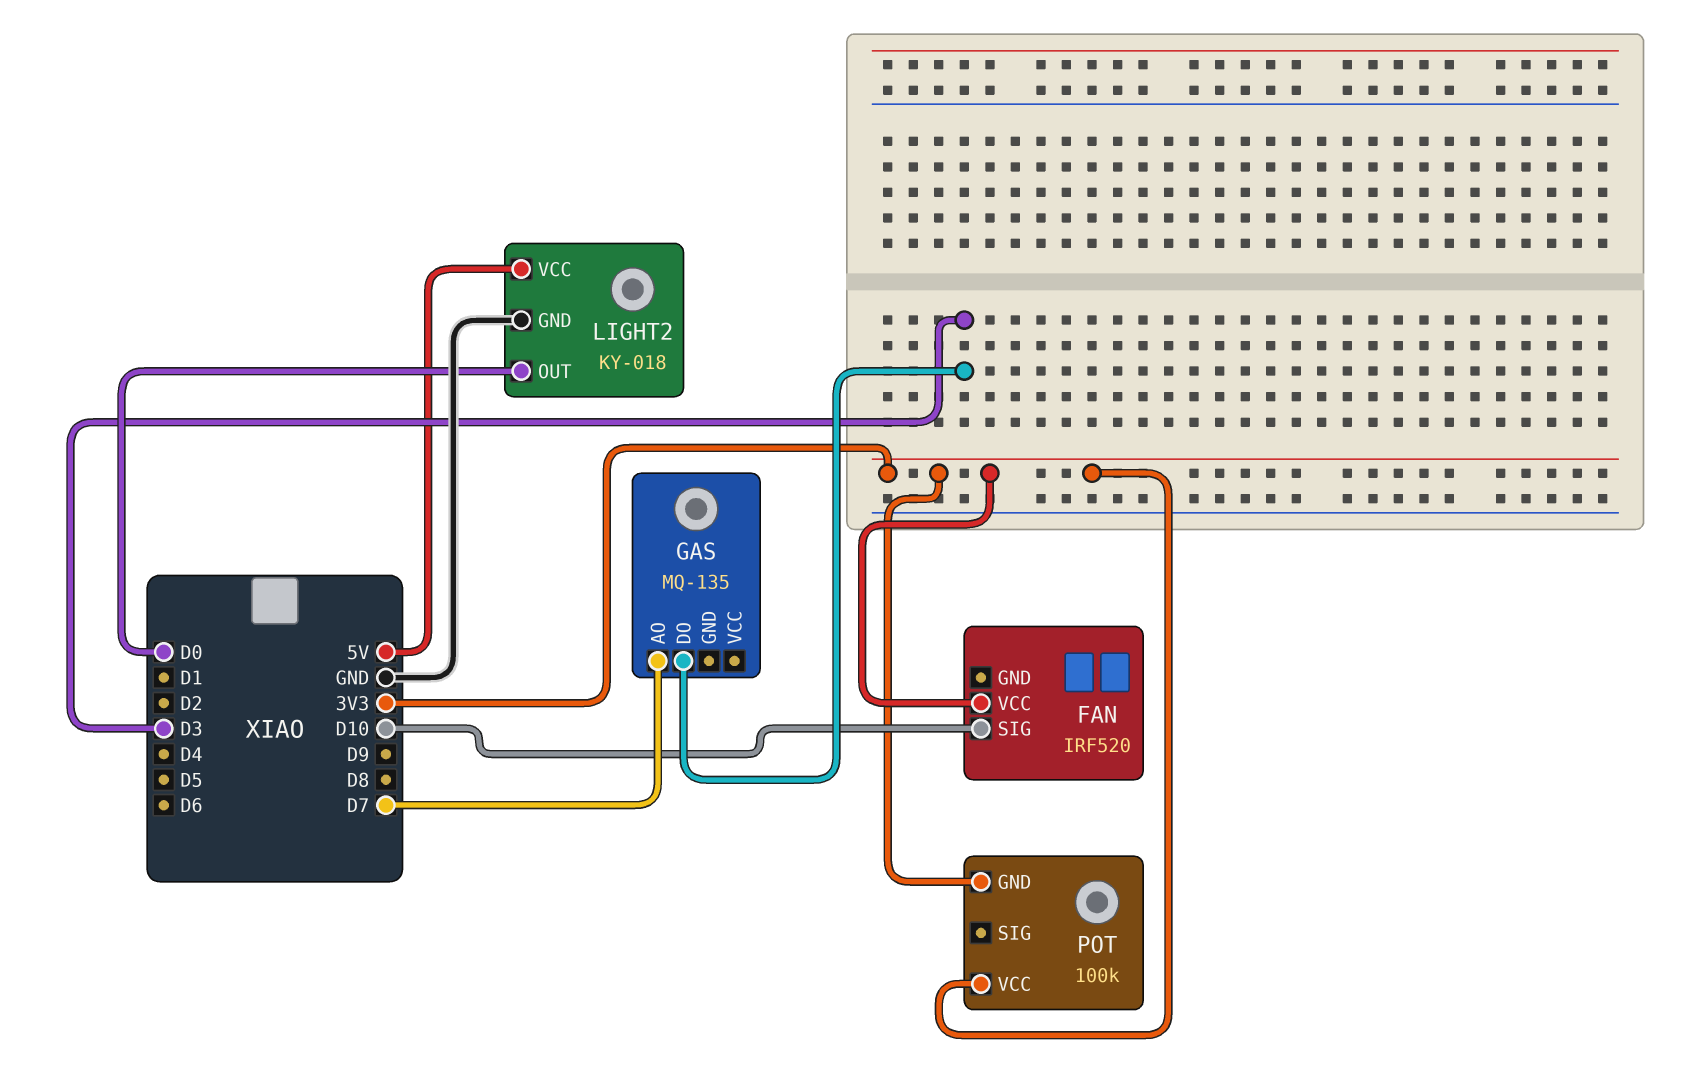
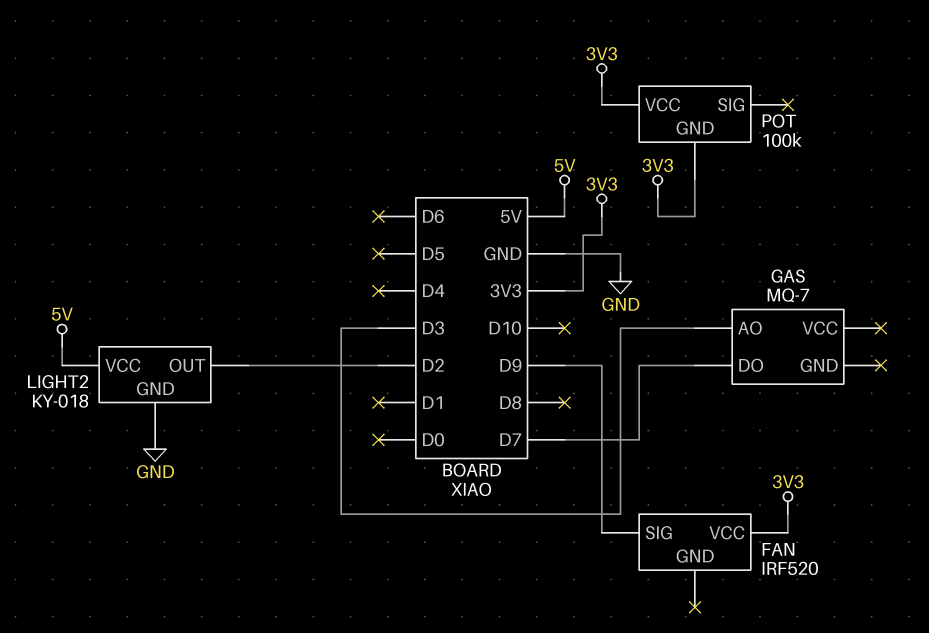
FAN pin SIG: D10 -> D9
GAS: MQ-135 -> MQ-7
GAS pin AO: D7 -> D3
GAS pin DO: D3 -> D7
LIGHT2 pin OUT: D0 -> D2

